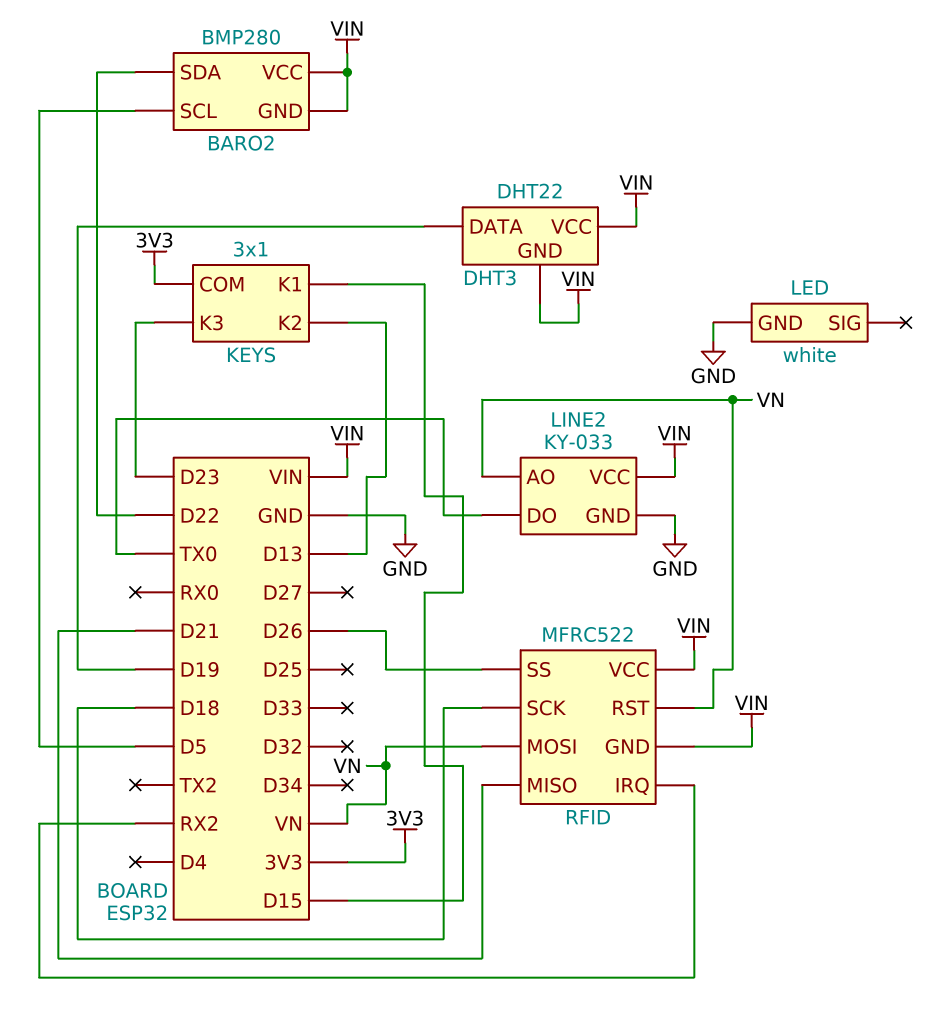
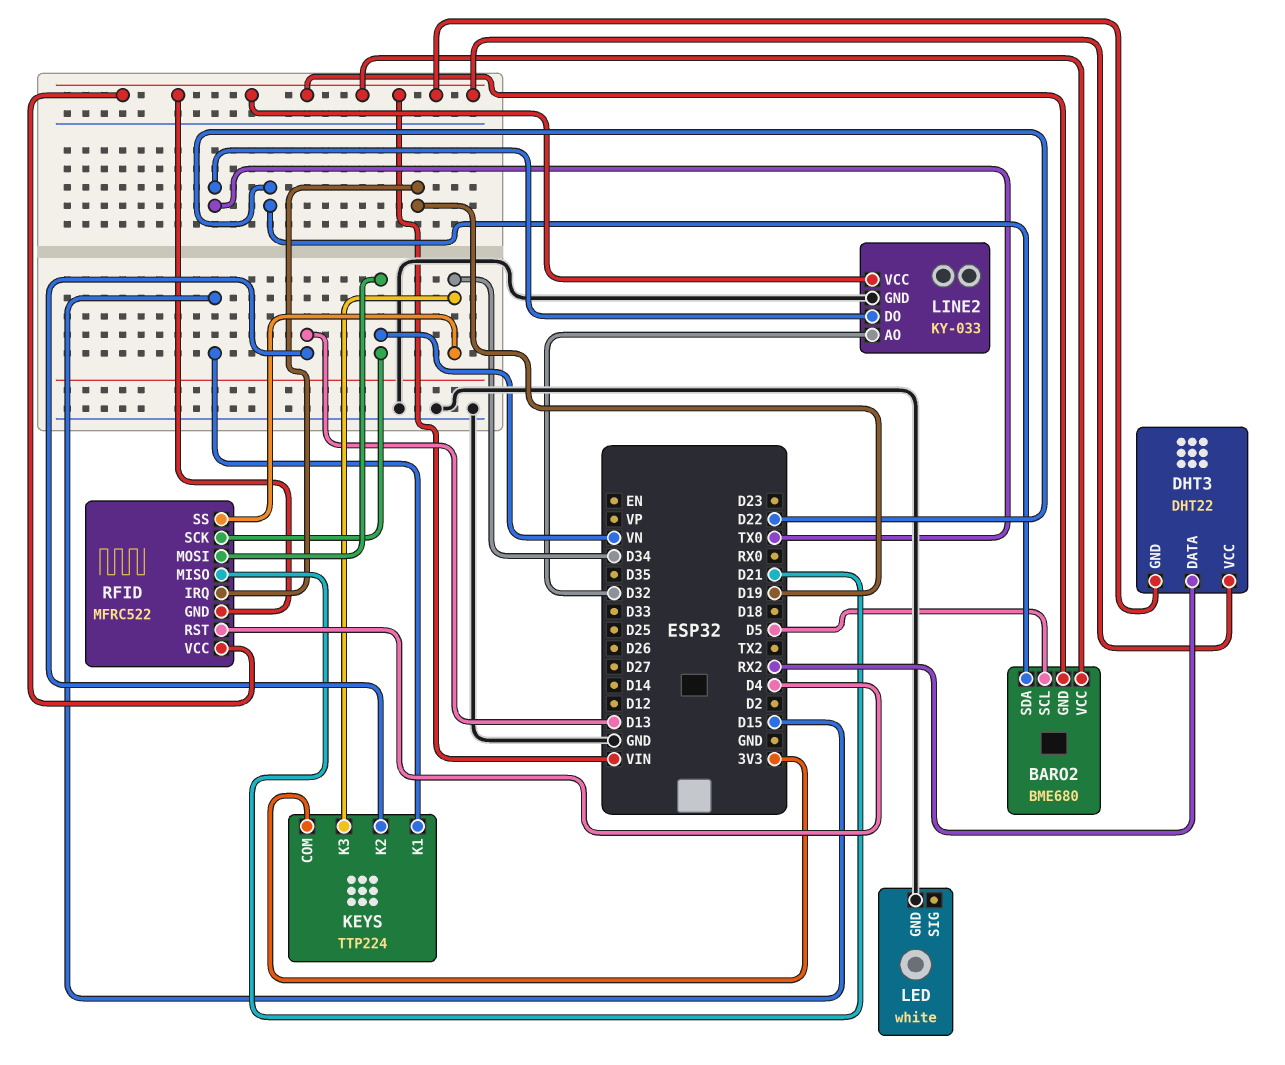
BARO2: BMP280 -> BME680
DHT3 pin DATA: D19 -> RX2
KEYS: 3x1 -> TTP224
KEYS pin K3: D23 -> D34
LINE2 pin AO: VN -> D32
RFID pin IRQ: RX2 -> D19
RFID pin RST: VN -> D4
RFID pin SCK: D18 -> VN
RFID pin SS: D26 -> D34

